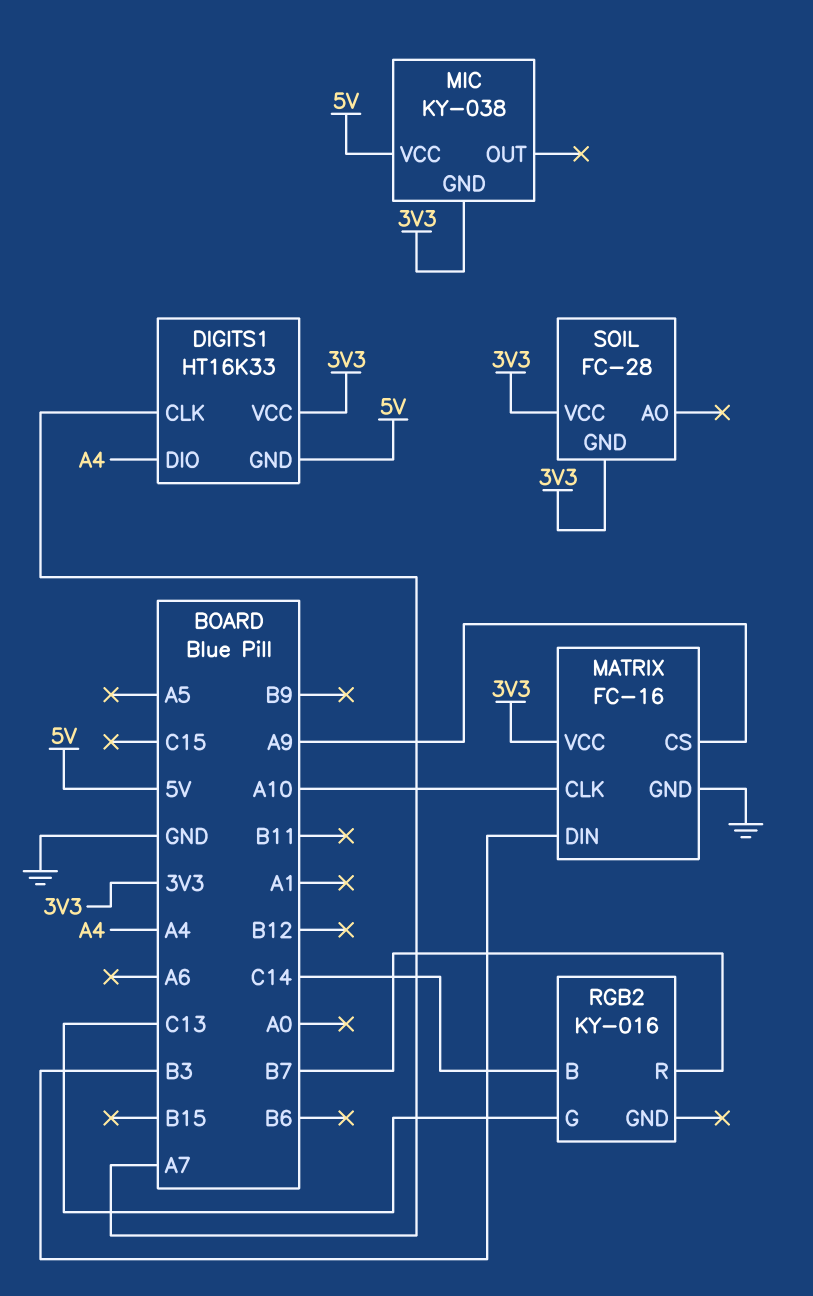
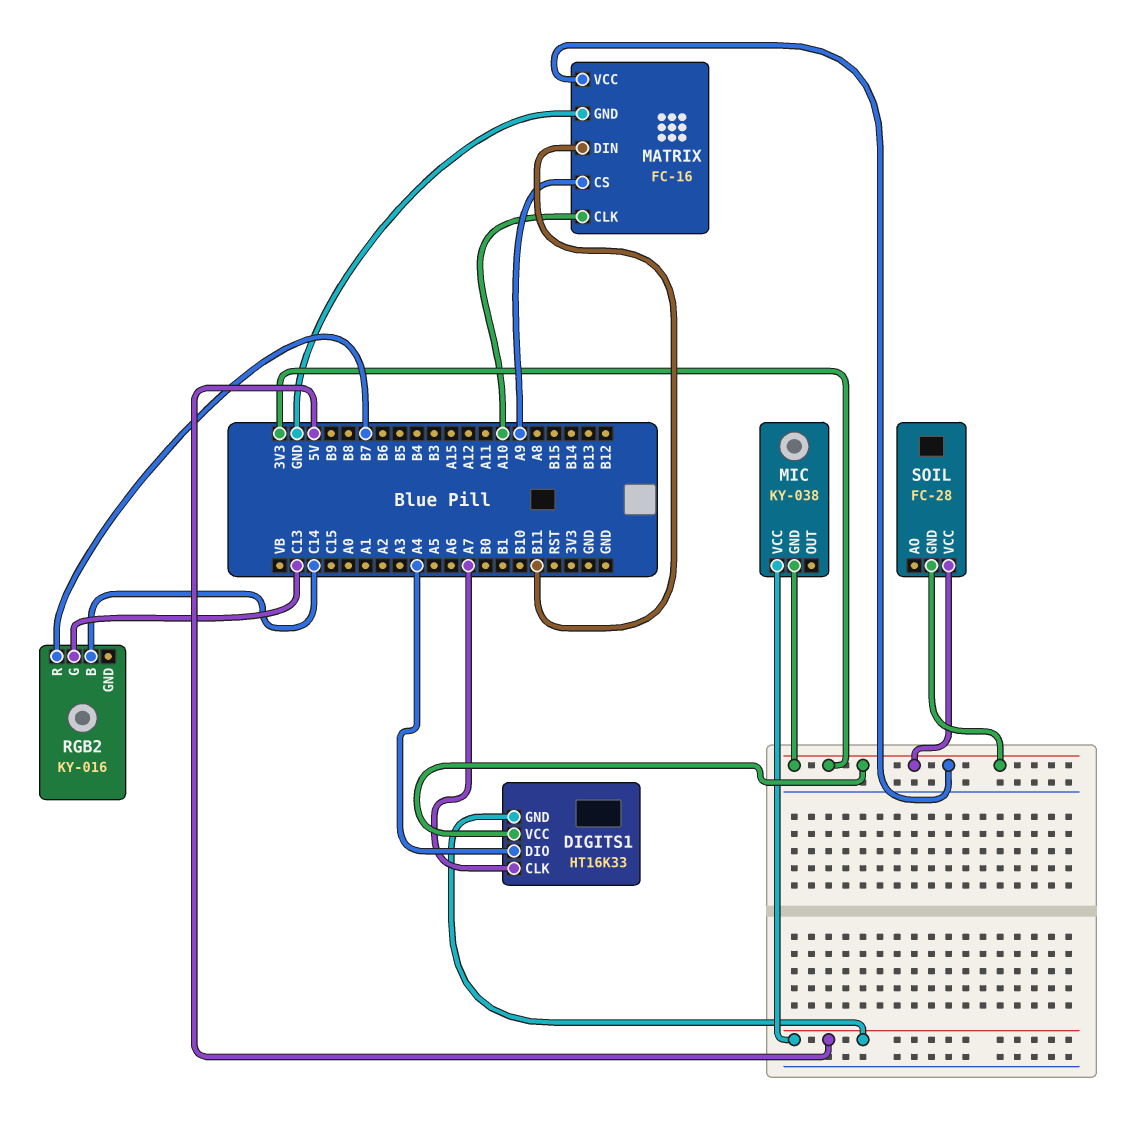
MATRIX pin DIN: B3 -> B11

